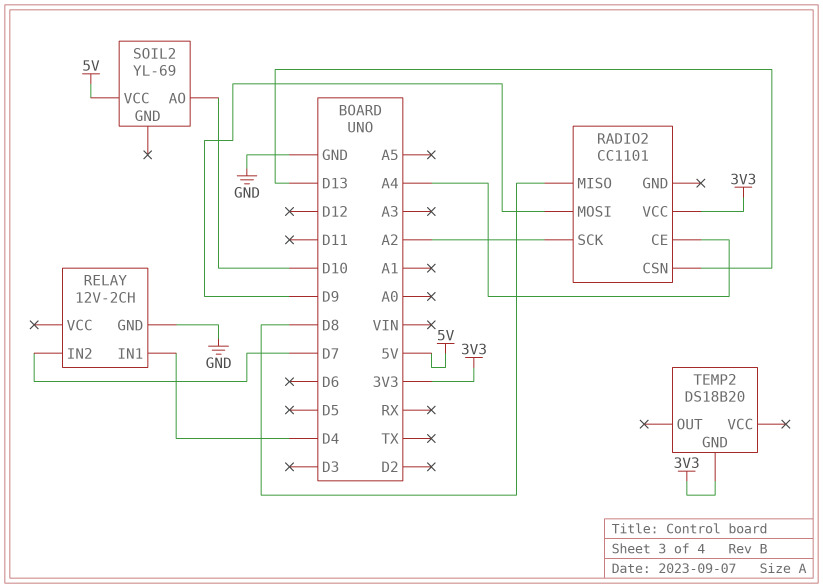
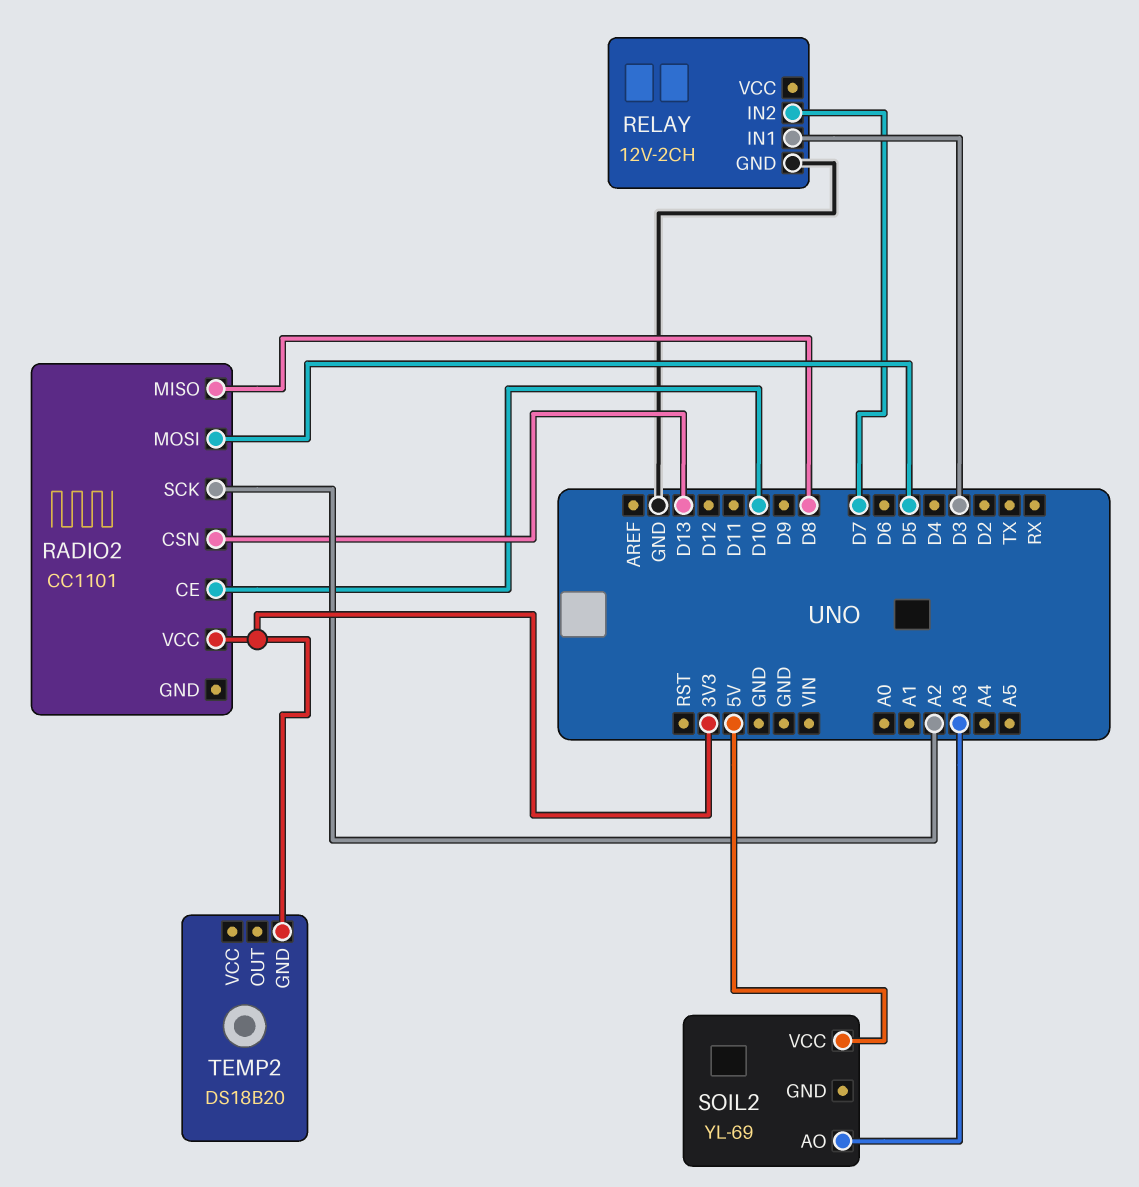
RADIO2 pin CE: A4 -> D10
RADIO2 pin MOSI: D9 -> D5
RELAY pin IN1: D4 -> D3
SOIL2 pin AO: D10 -> A3

